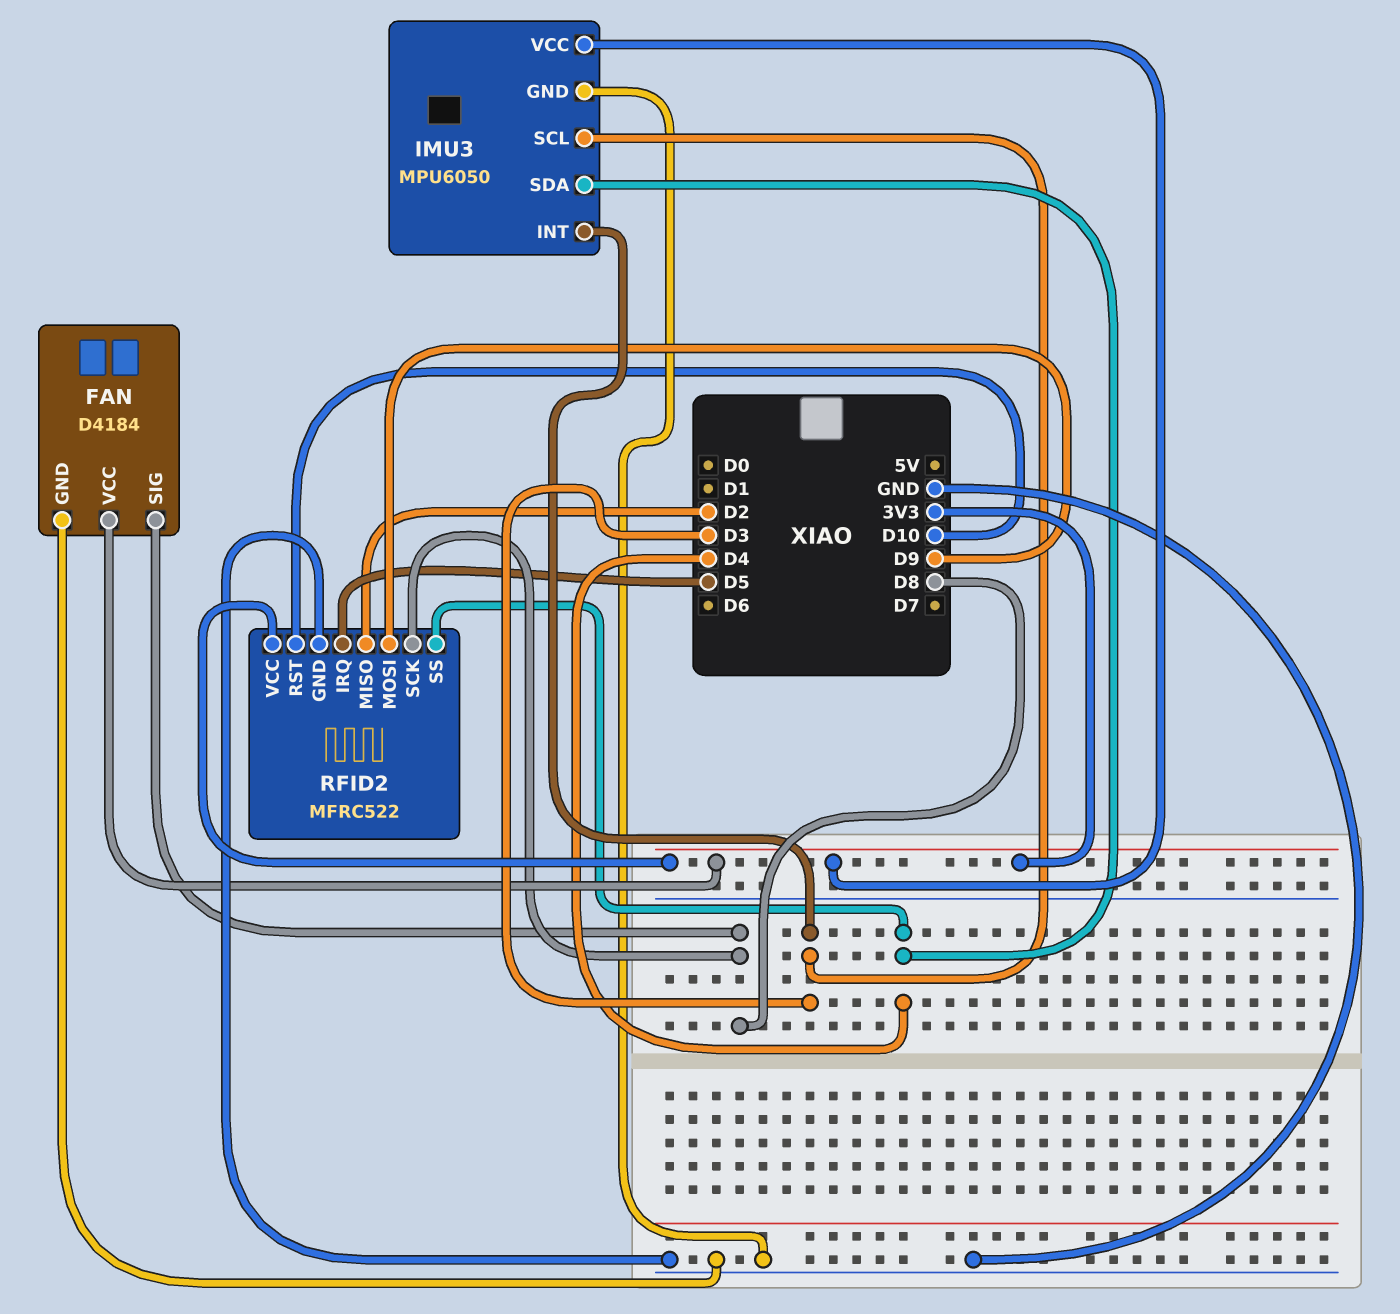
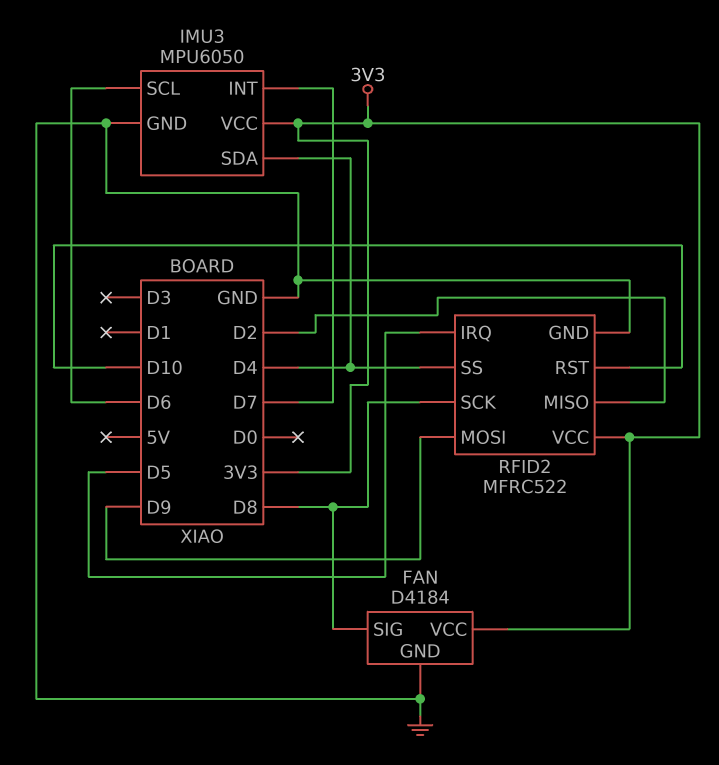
IMU3 pin INT: D3 -> D7
IMU3 pin SCL: D3 -> D6

